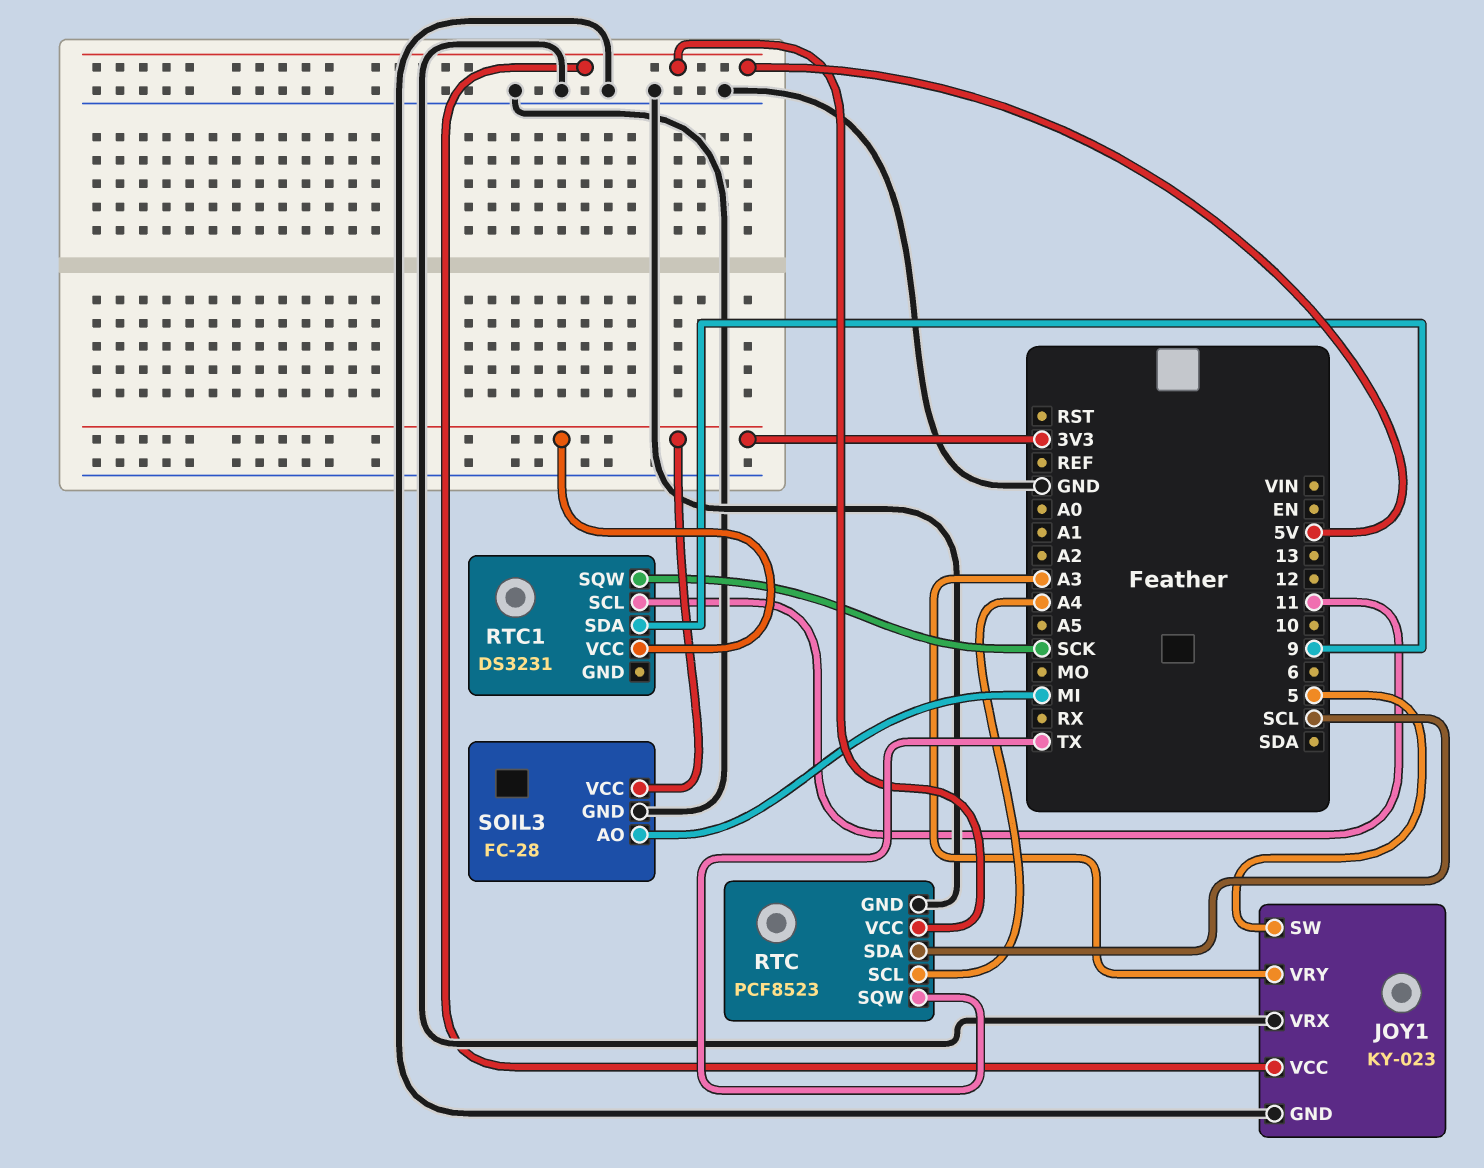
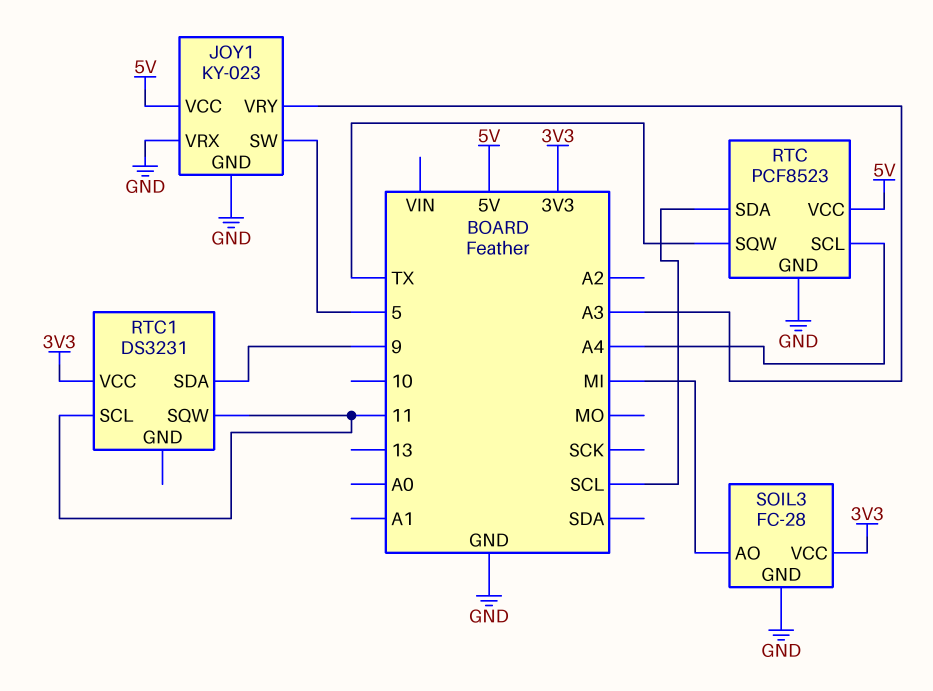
RTC1 pin SQW: SCK -> 11

